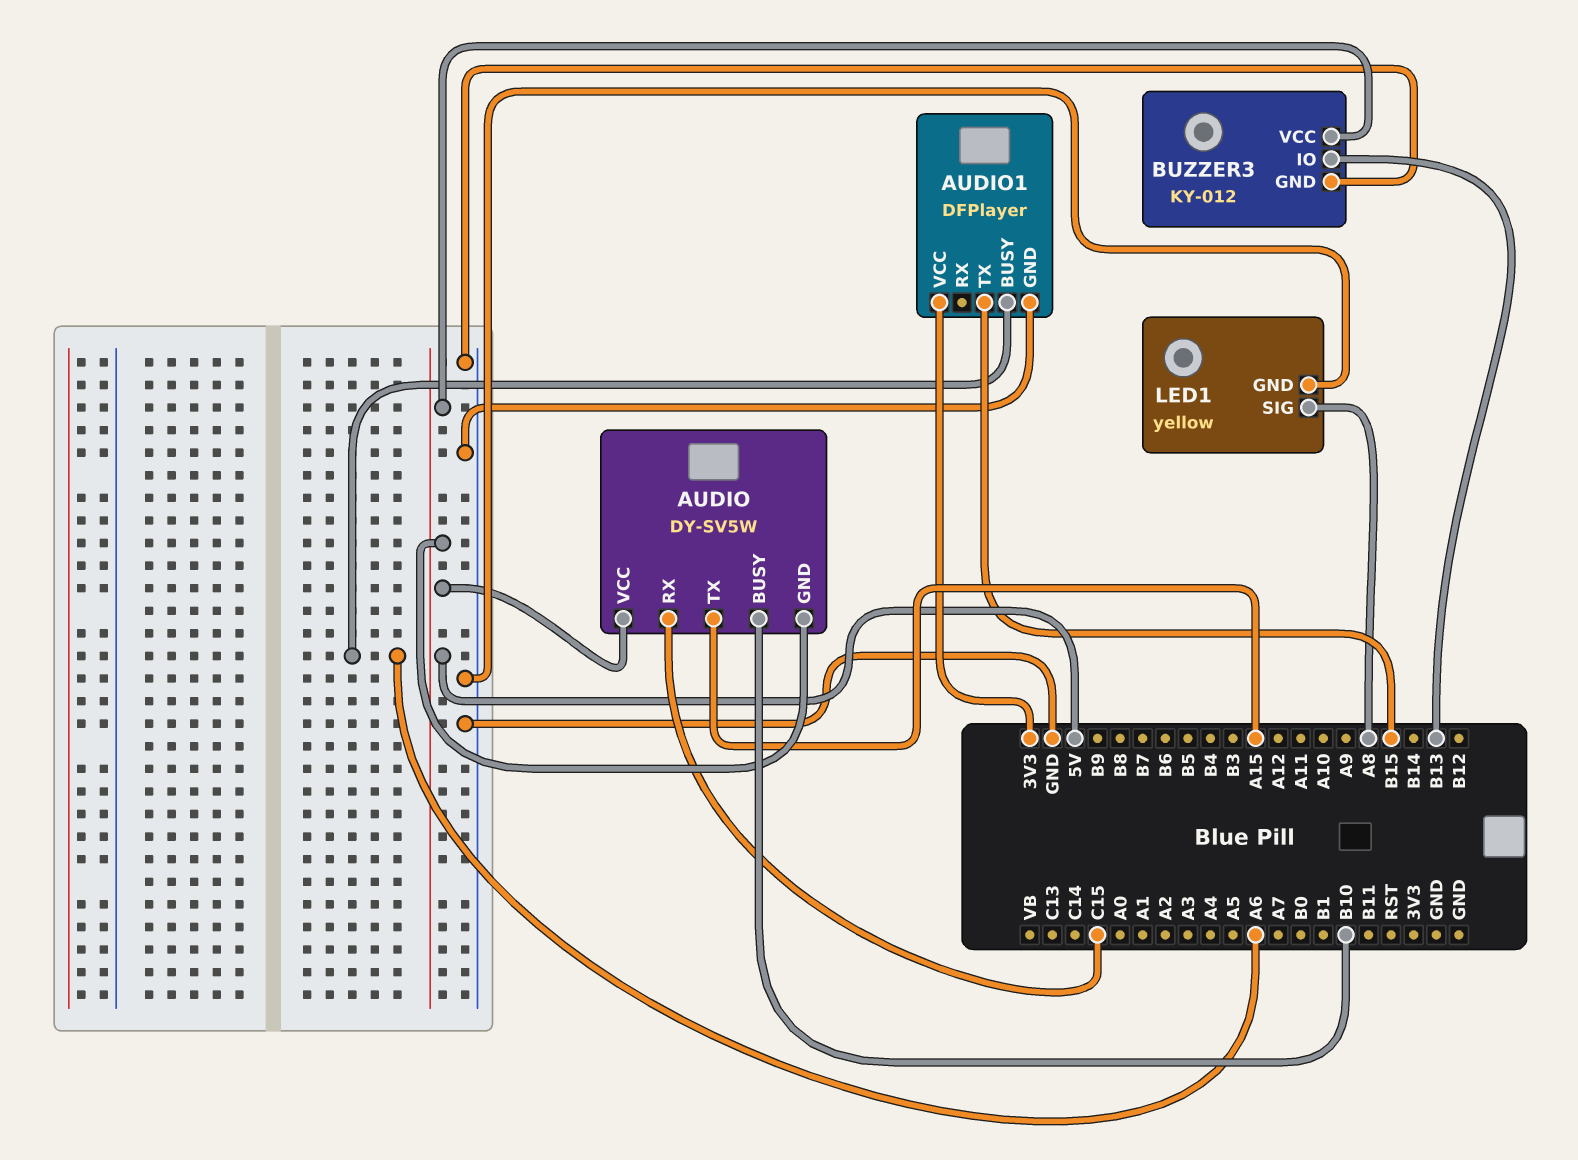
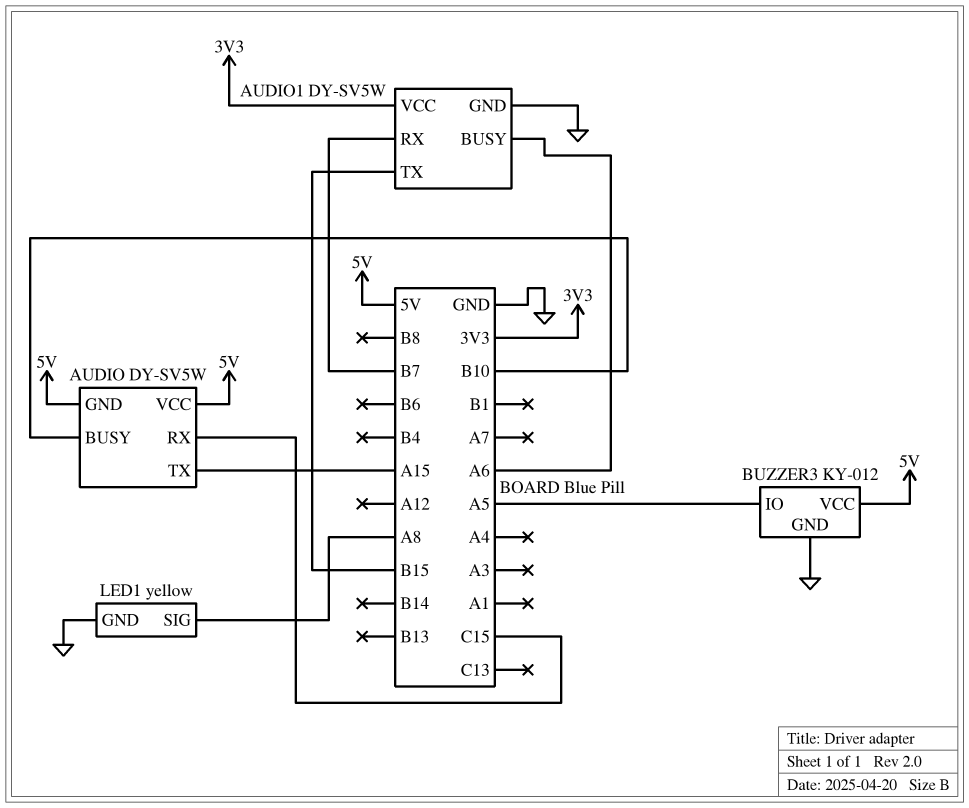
AUDIO1: DFPlayer -> DY-SV5W
AUDIO1 pin RX: none -> B7
BUZZER3 pin IO: B13 -> A5

